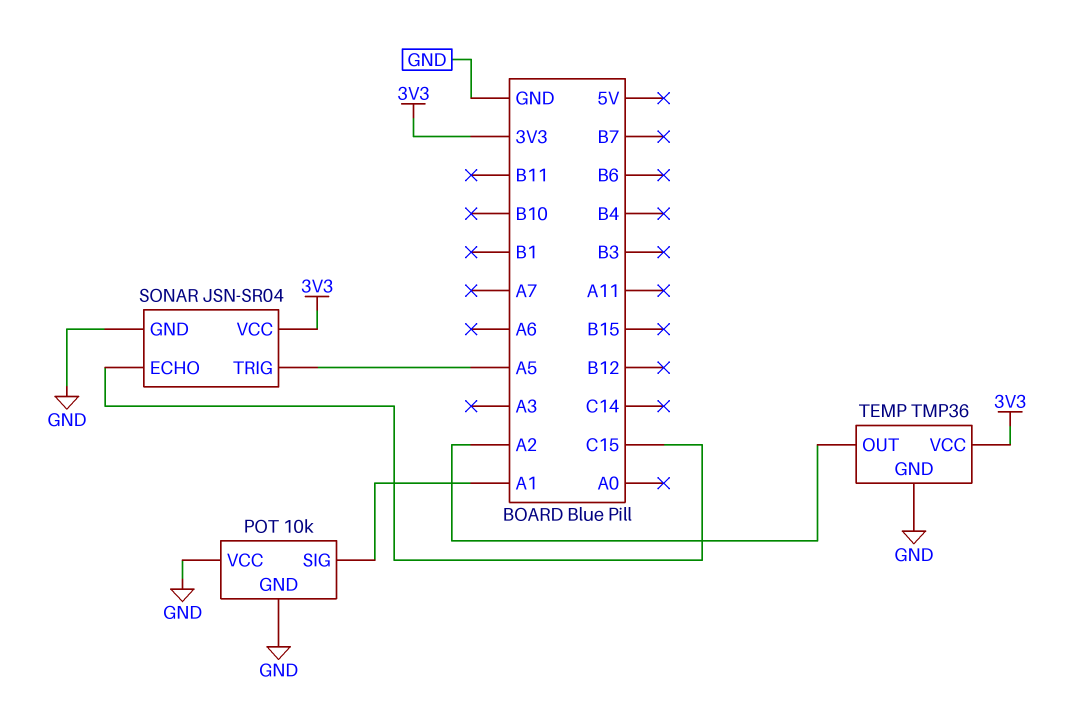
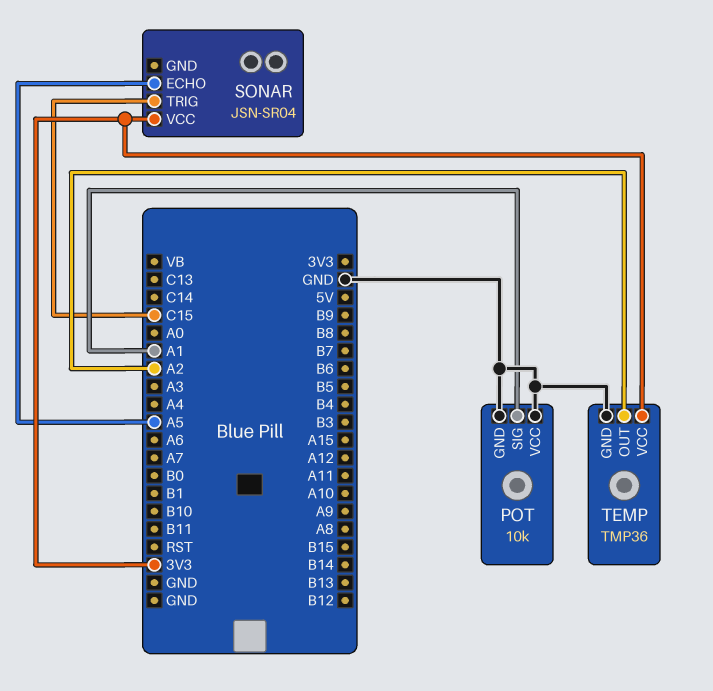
SONAR pin ECHO: C15 -> A5
SONAR pin GND: GND -> none
SONAR pin TRIG: A5 -> C15

